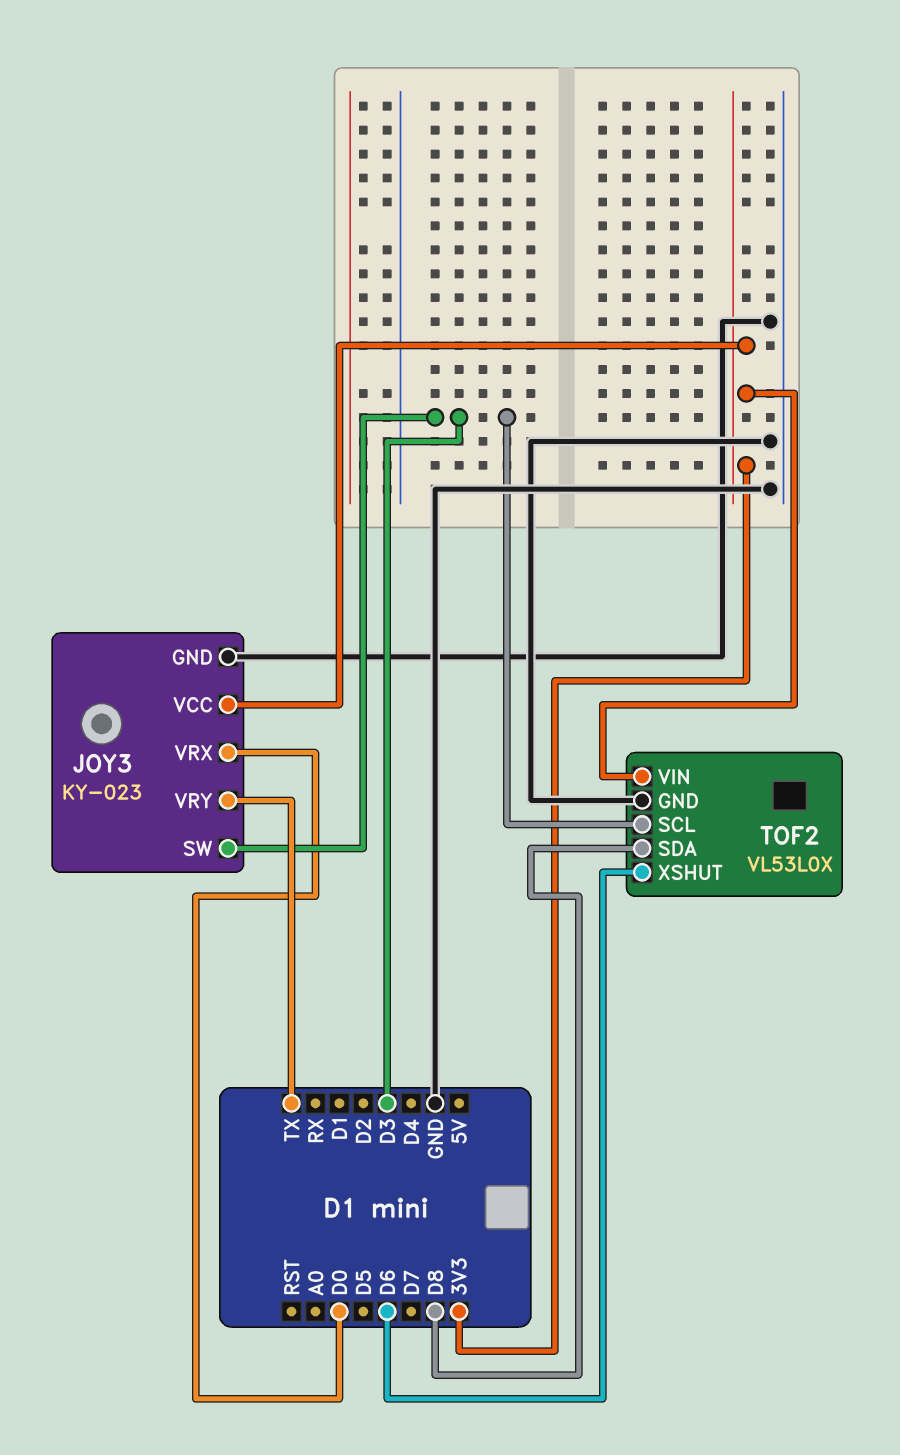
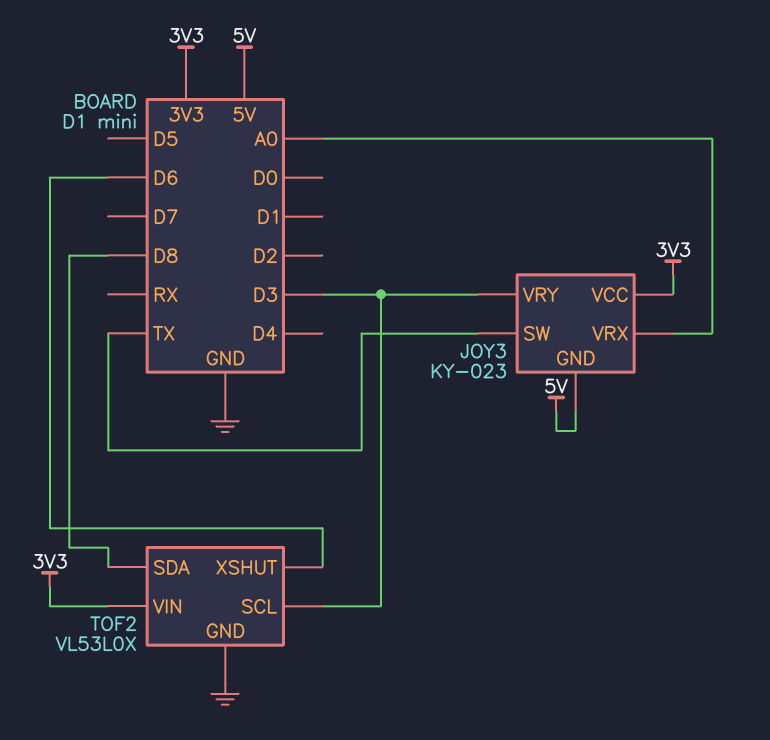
JOY3 pin GND: GND -> 5V
JOY3 pin SW: D3 -> TX
JOY3 pin VRX: D0 -> A0
JOY3 pin VRY: TX -> D3

